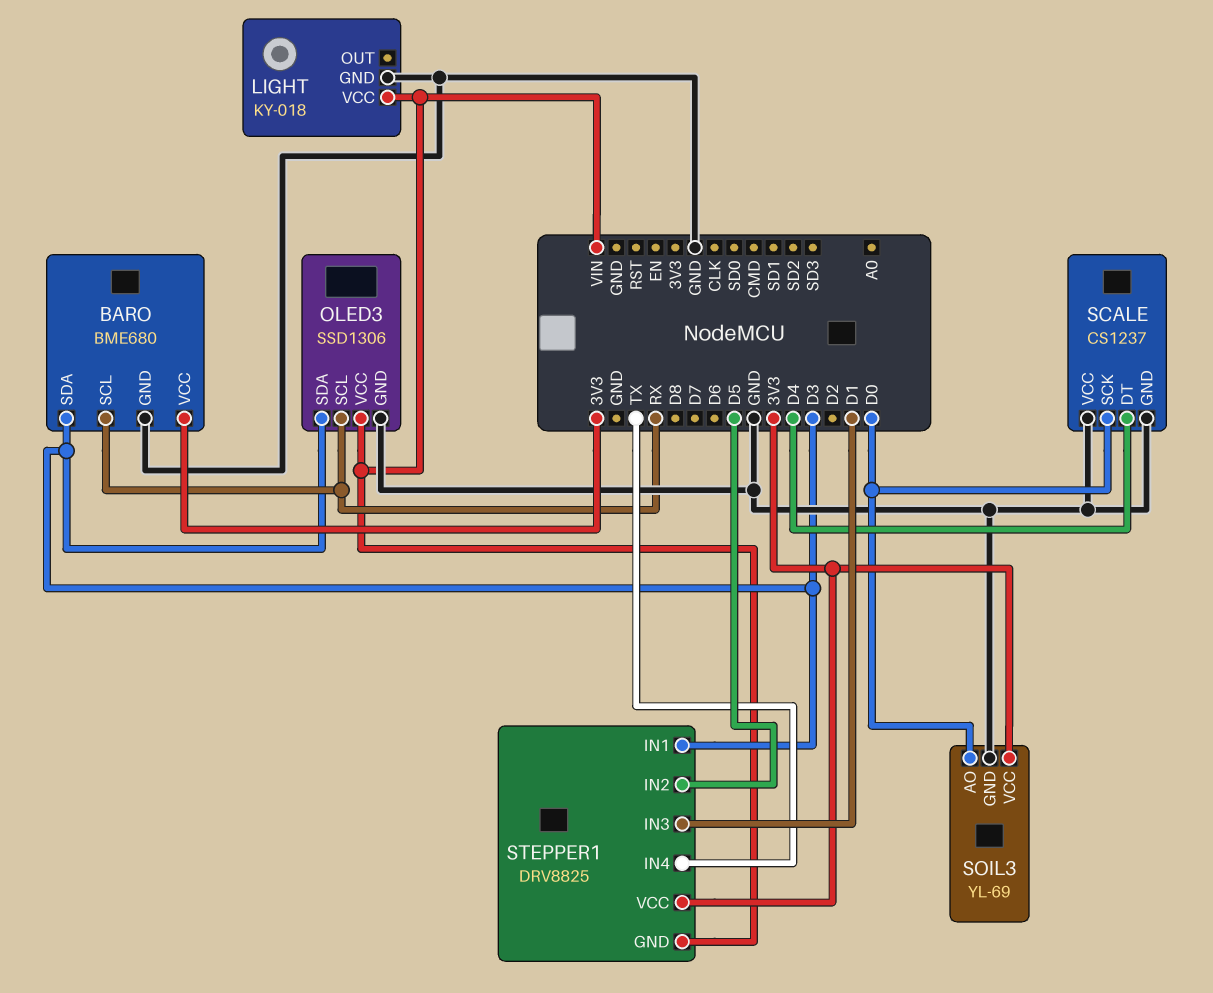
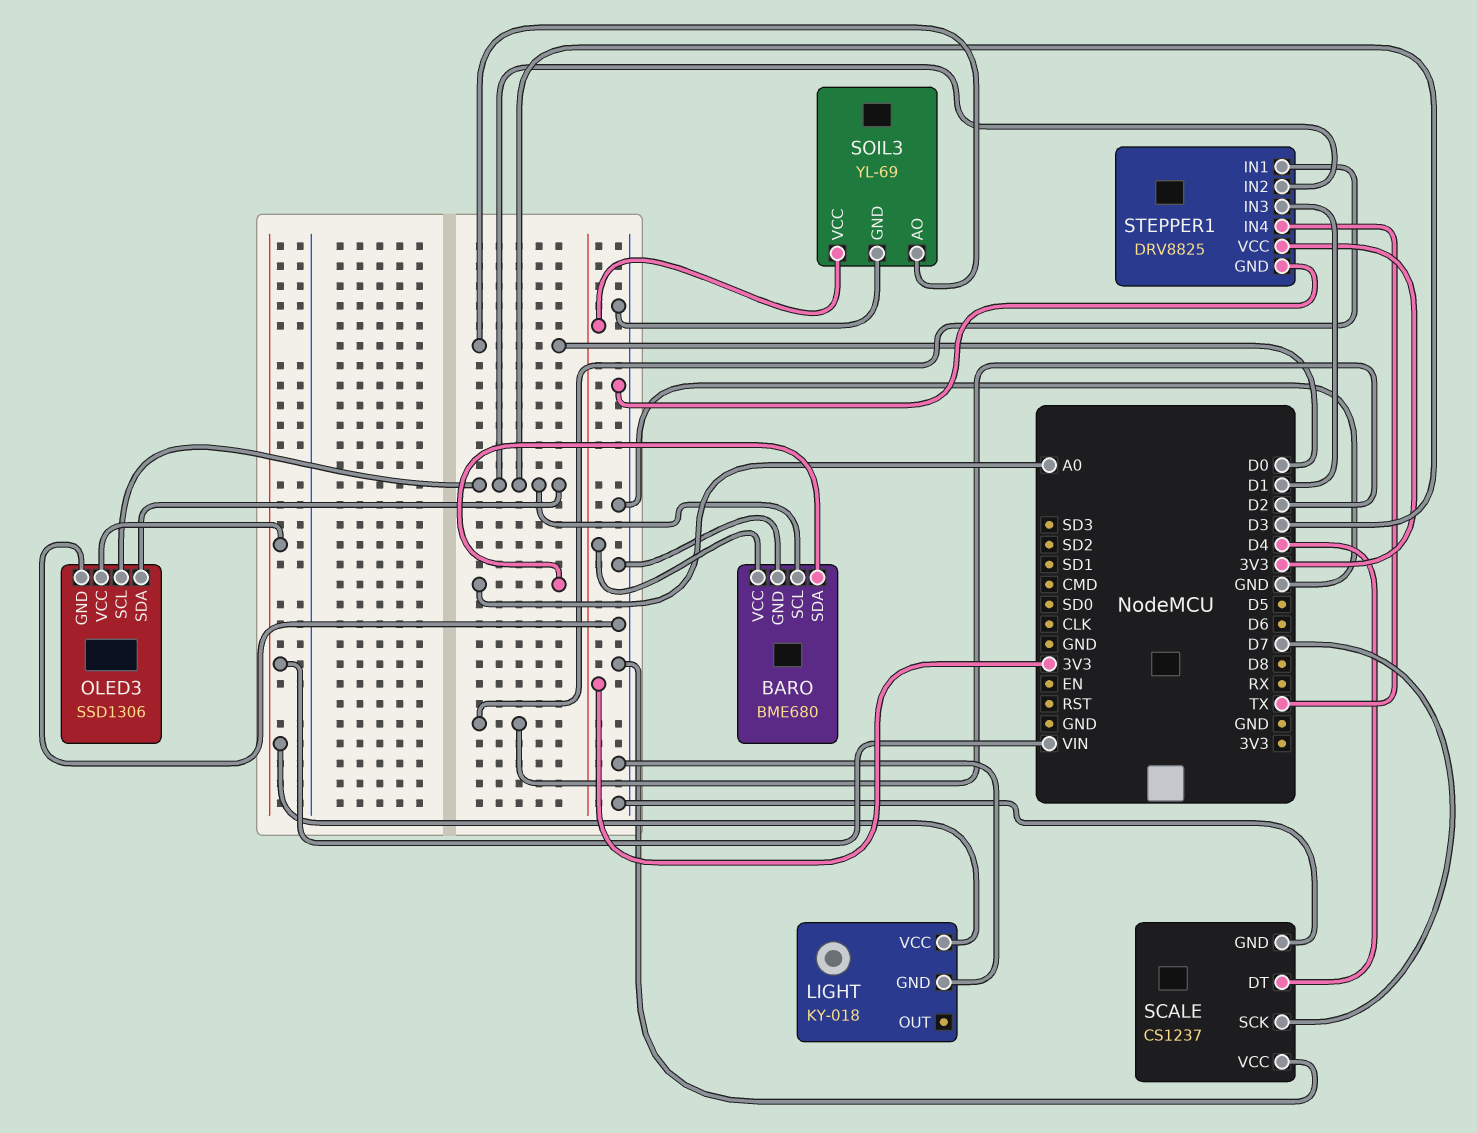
BARO pin SCL: RX -> D3
BARO pin SDA: D3 -> A0
OLED3 pin SCL: RX -> D3
SCALE pin SCK: D0 -> D7
STEPPER1 pin GND: VIN -> GND
STEPPER1 pin IN1: D3 -> D2
STEPPER1 pin IN2: D5 -> D3

